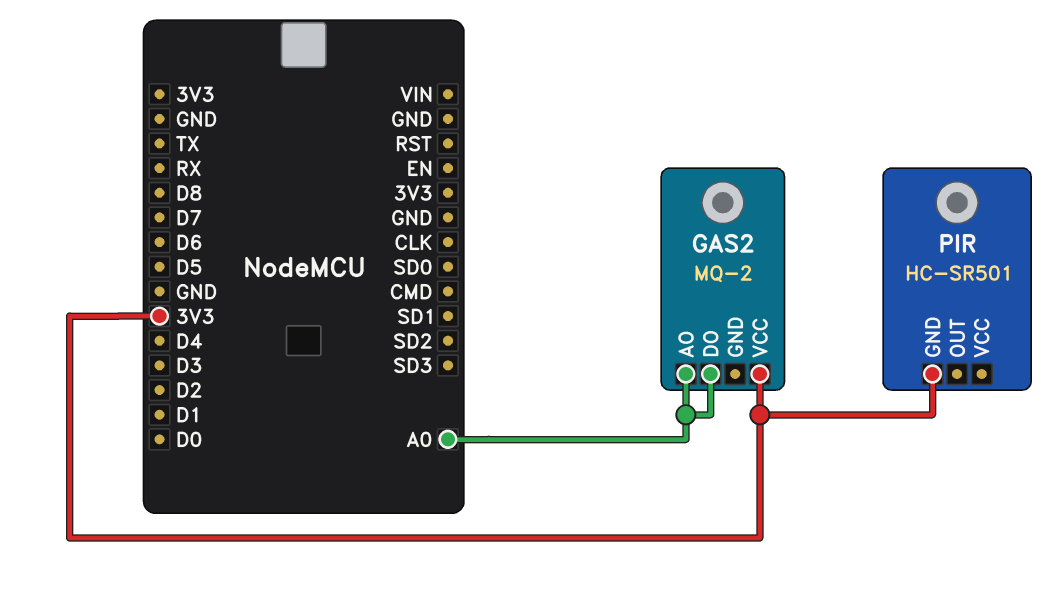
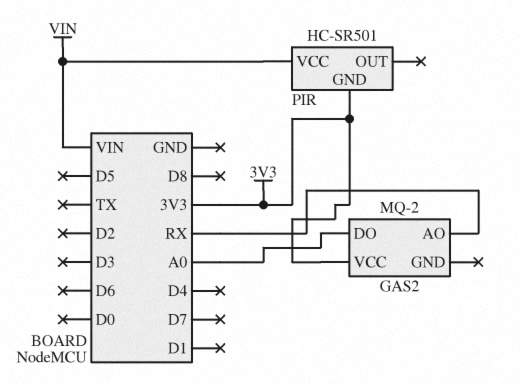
GAS2 pin AO: A0 -> RX
PIR pin VCC: none -> VIN

